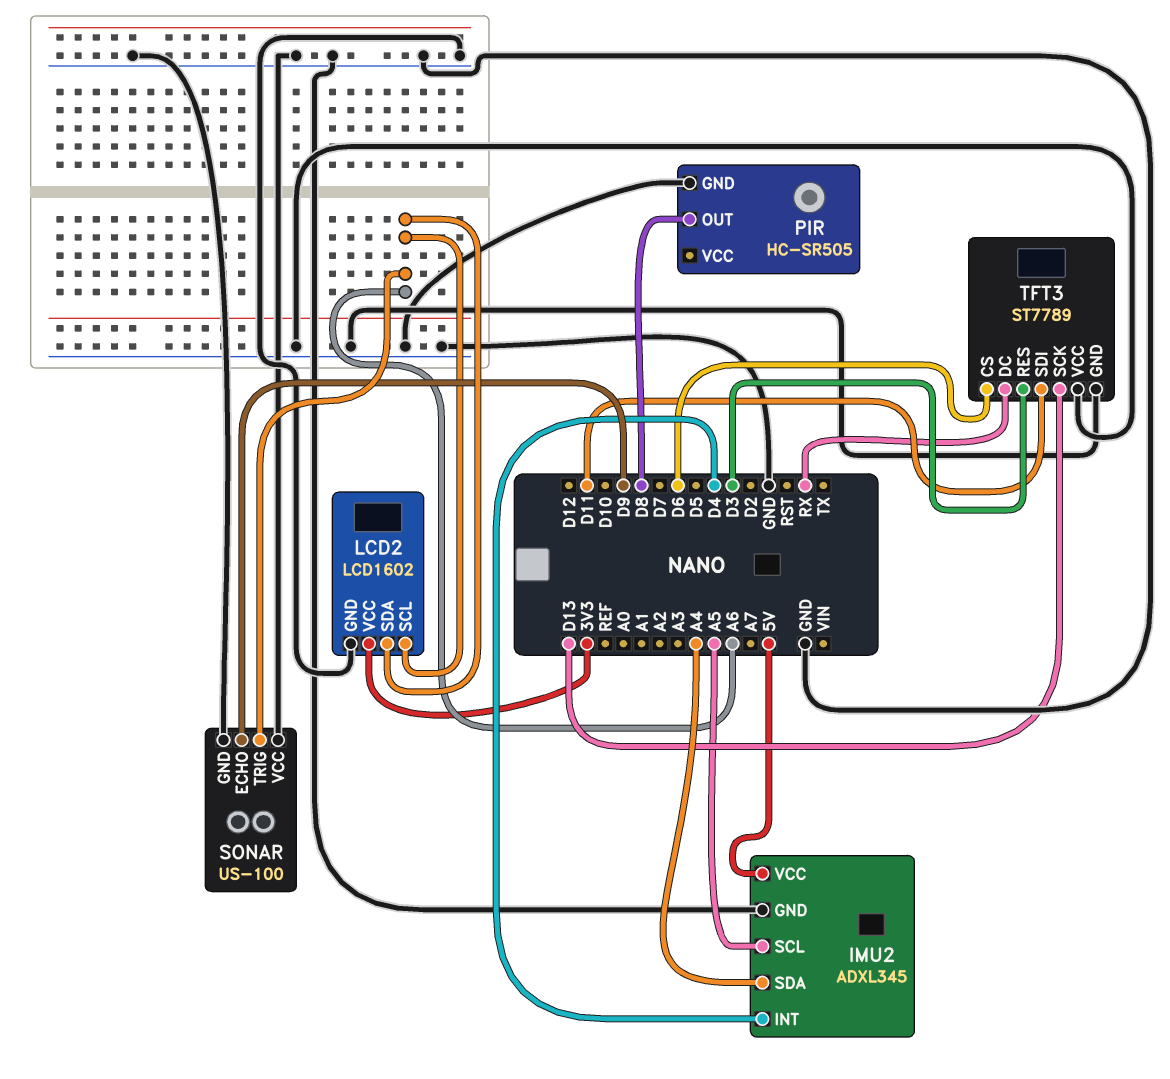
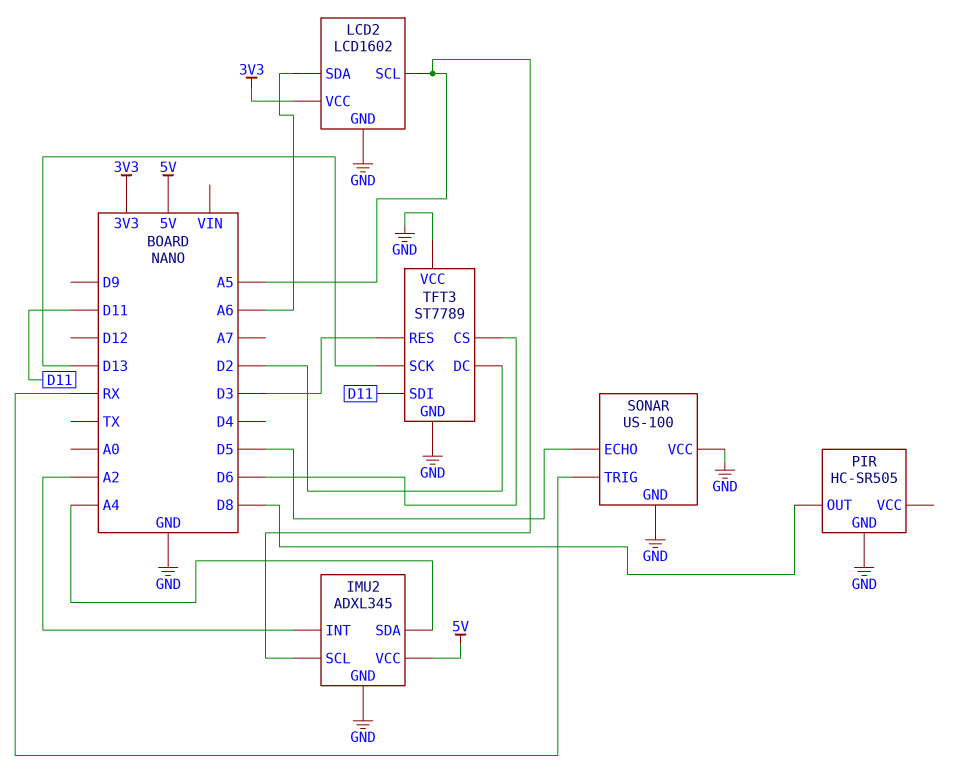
IMU2 pin INT: D4 -> A2
LCD2 pin SCL: A6 -> A5
SONAR pin ECHO: D9 -> D5
SONAR pin TRIG: A6 -> RX
TFT3 pin DC: RX -> D2

